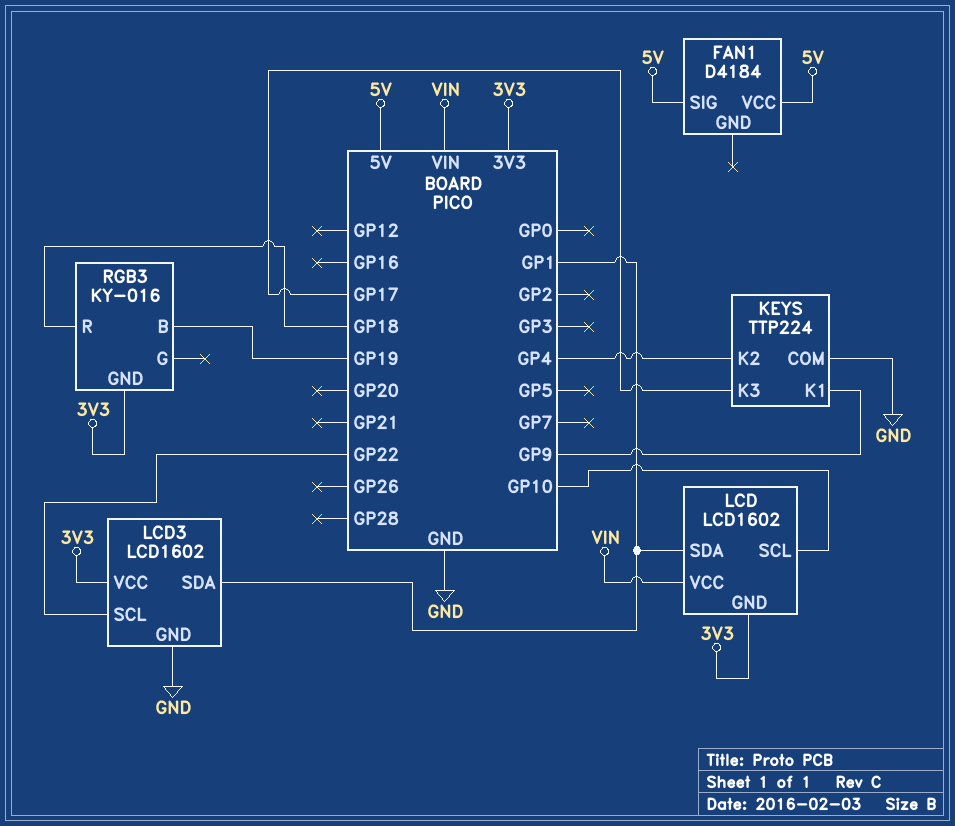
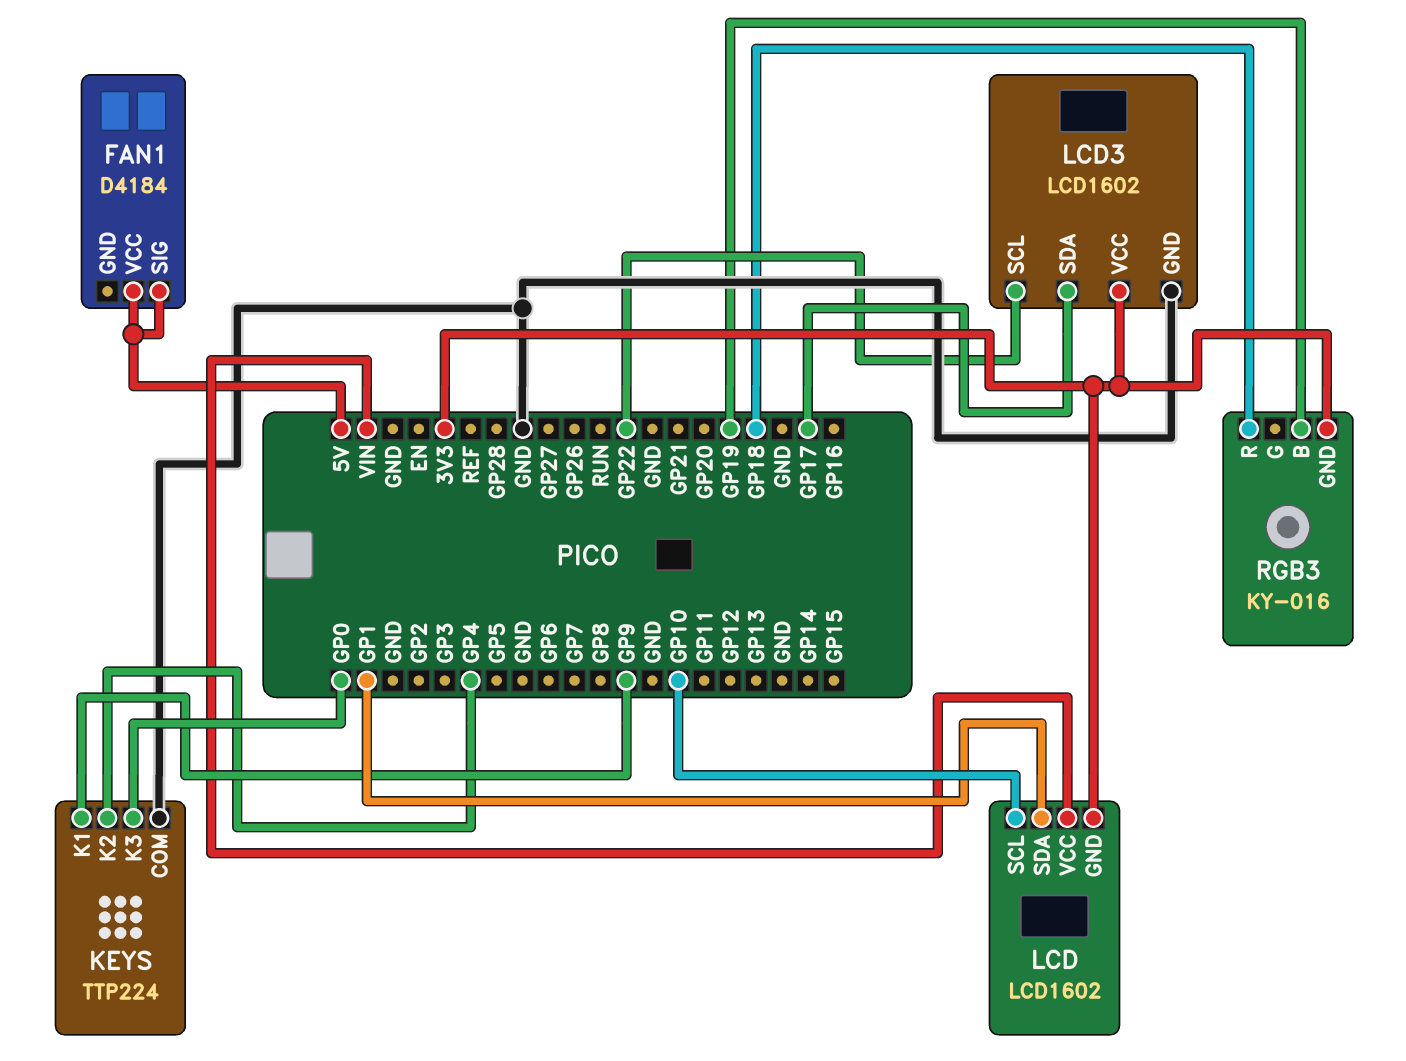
KEYS pin K3: GP17 -> GP0
LCD3 pin SDA: GP1 -> GP17

